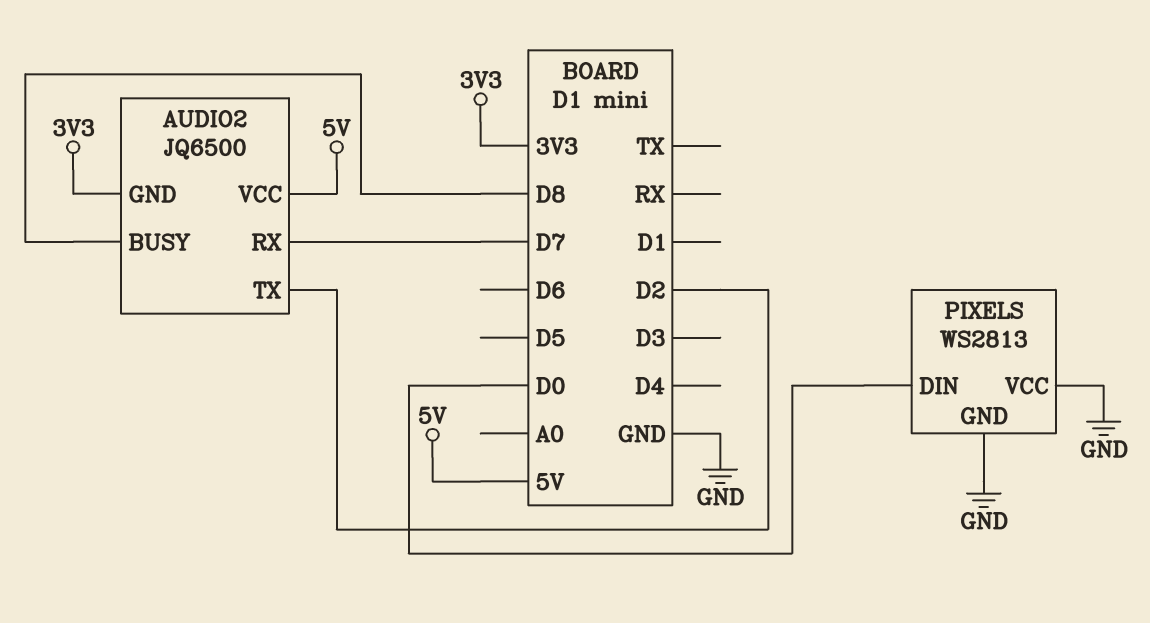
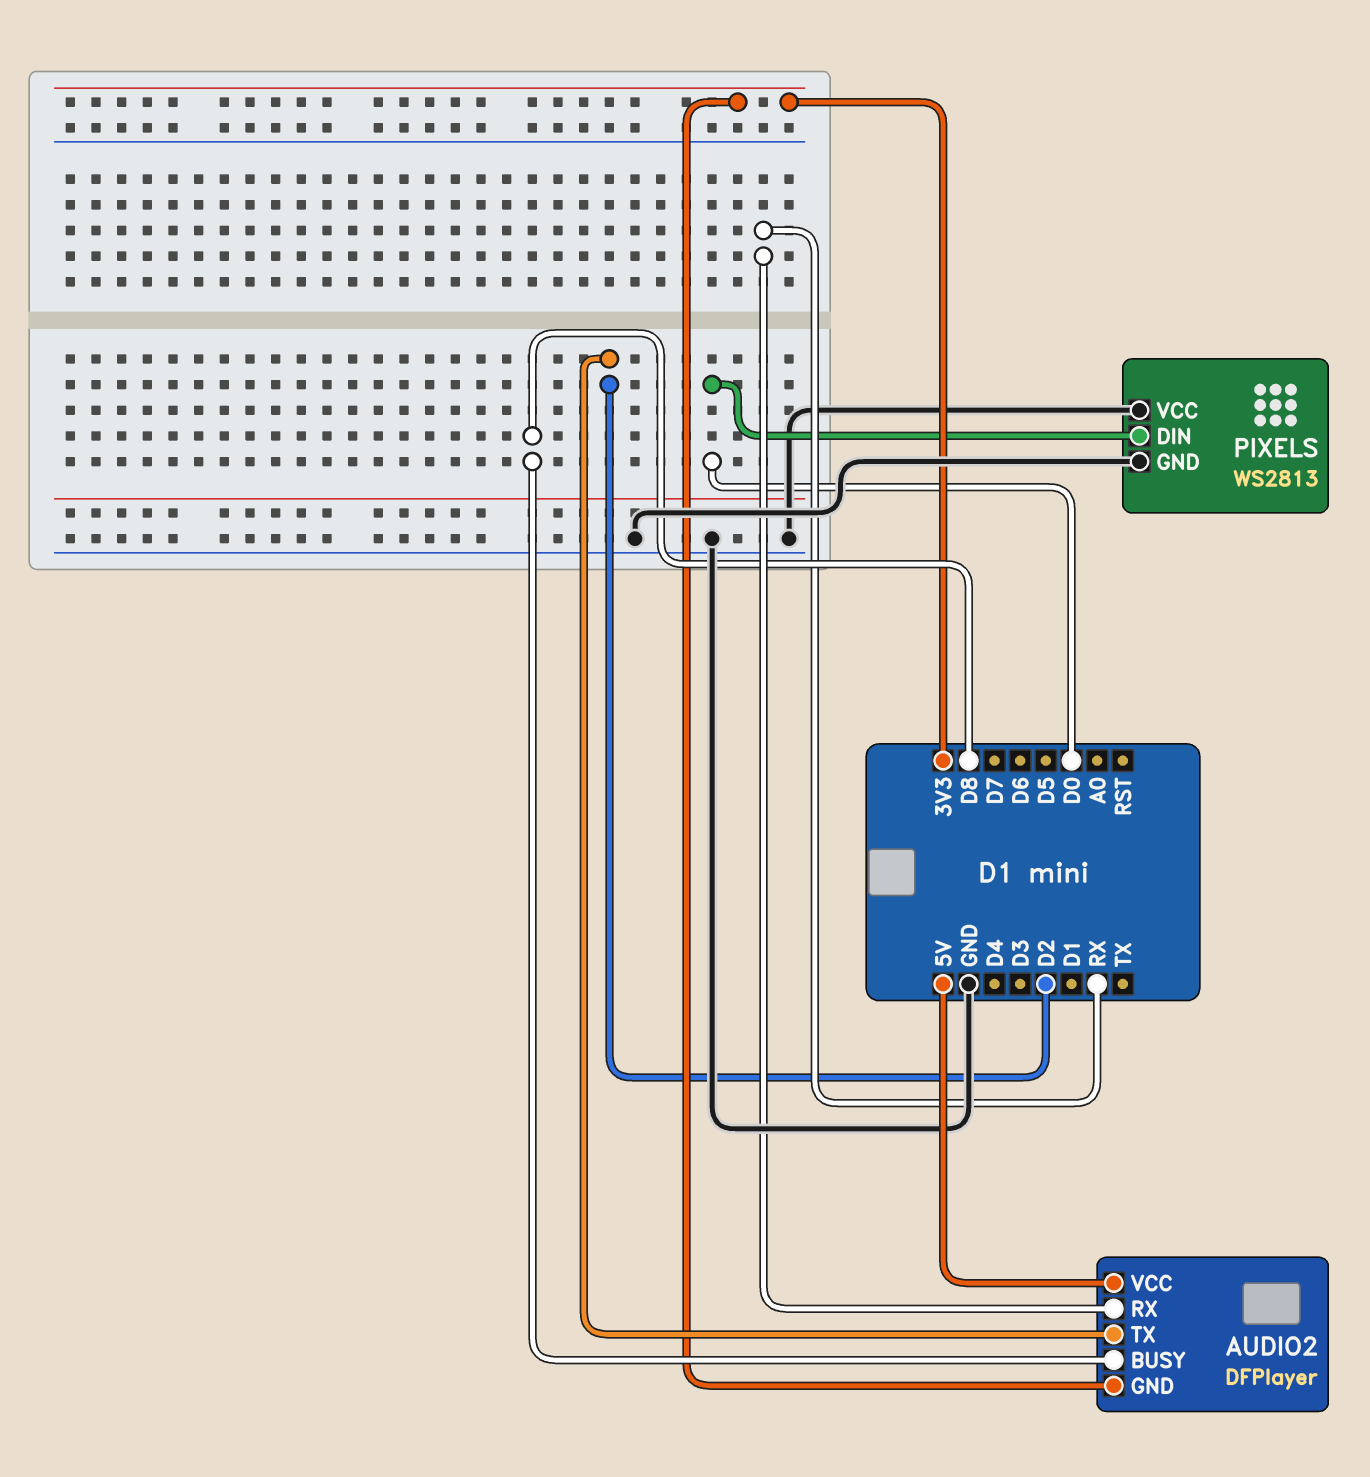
AUDIO2: JQ6500 -> DFPlayer
AUDIO2 pin RX: D7 -> RX

